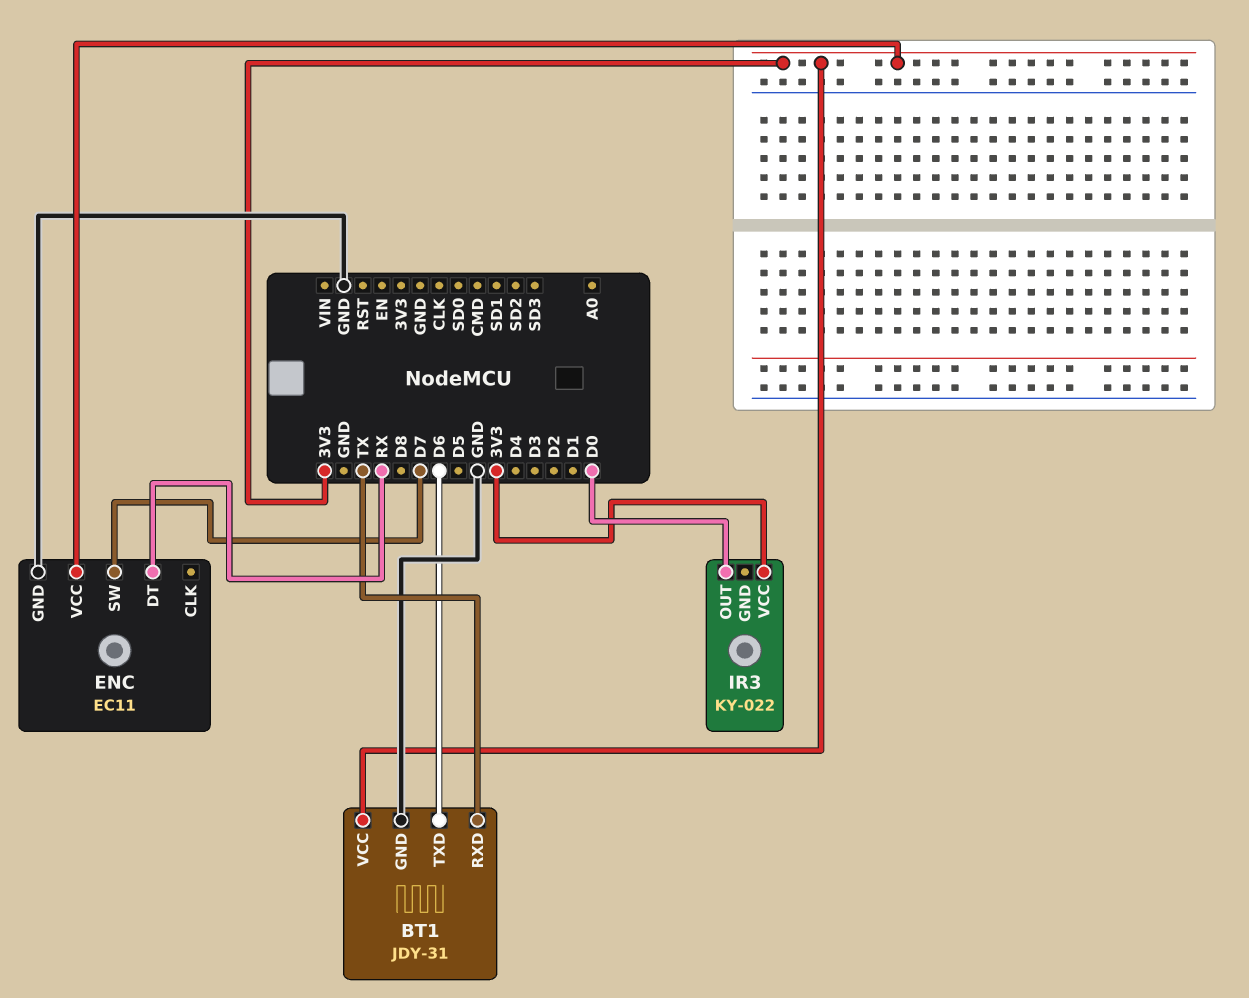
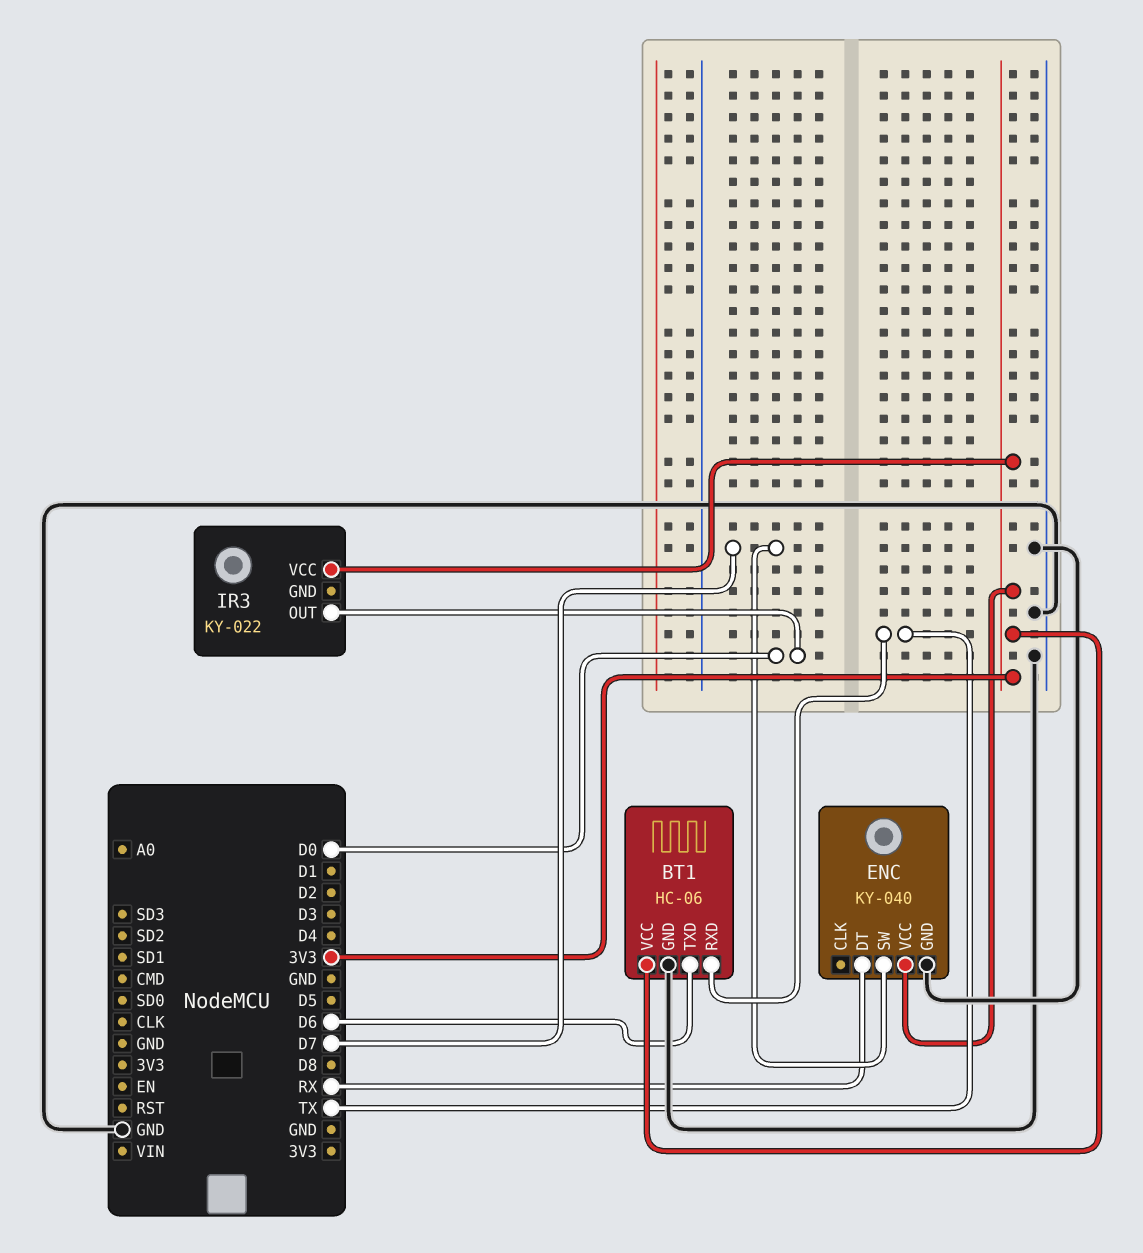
BT1: JDY-31 -> HC-06
ENC: EC11 -> KY-040

